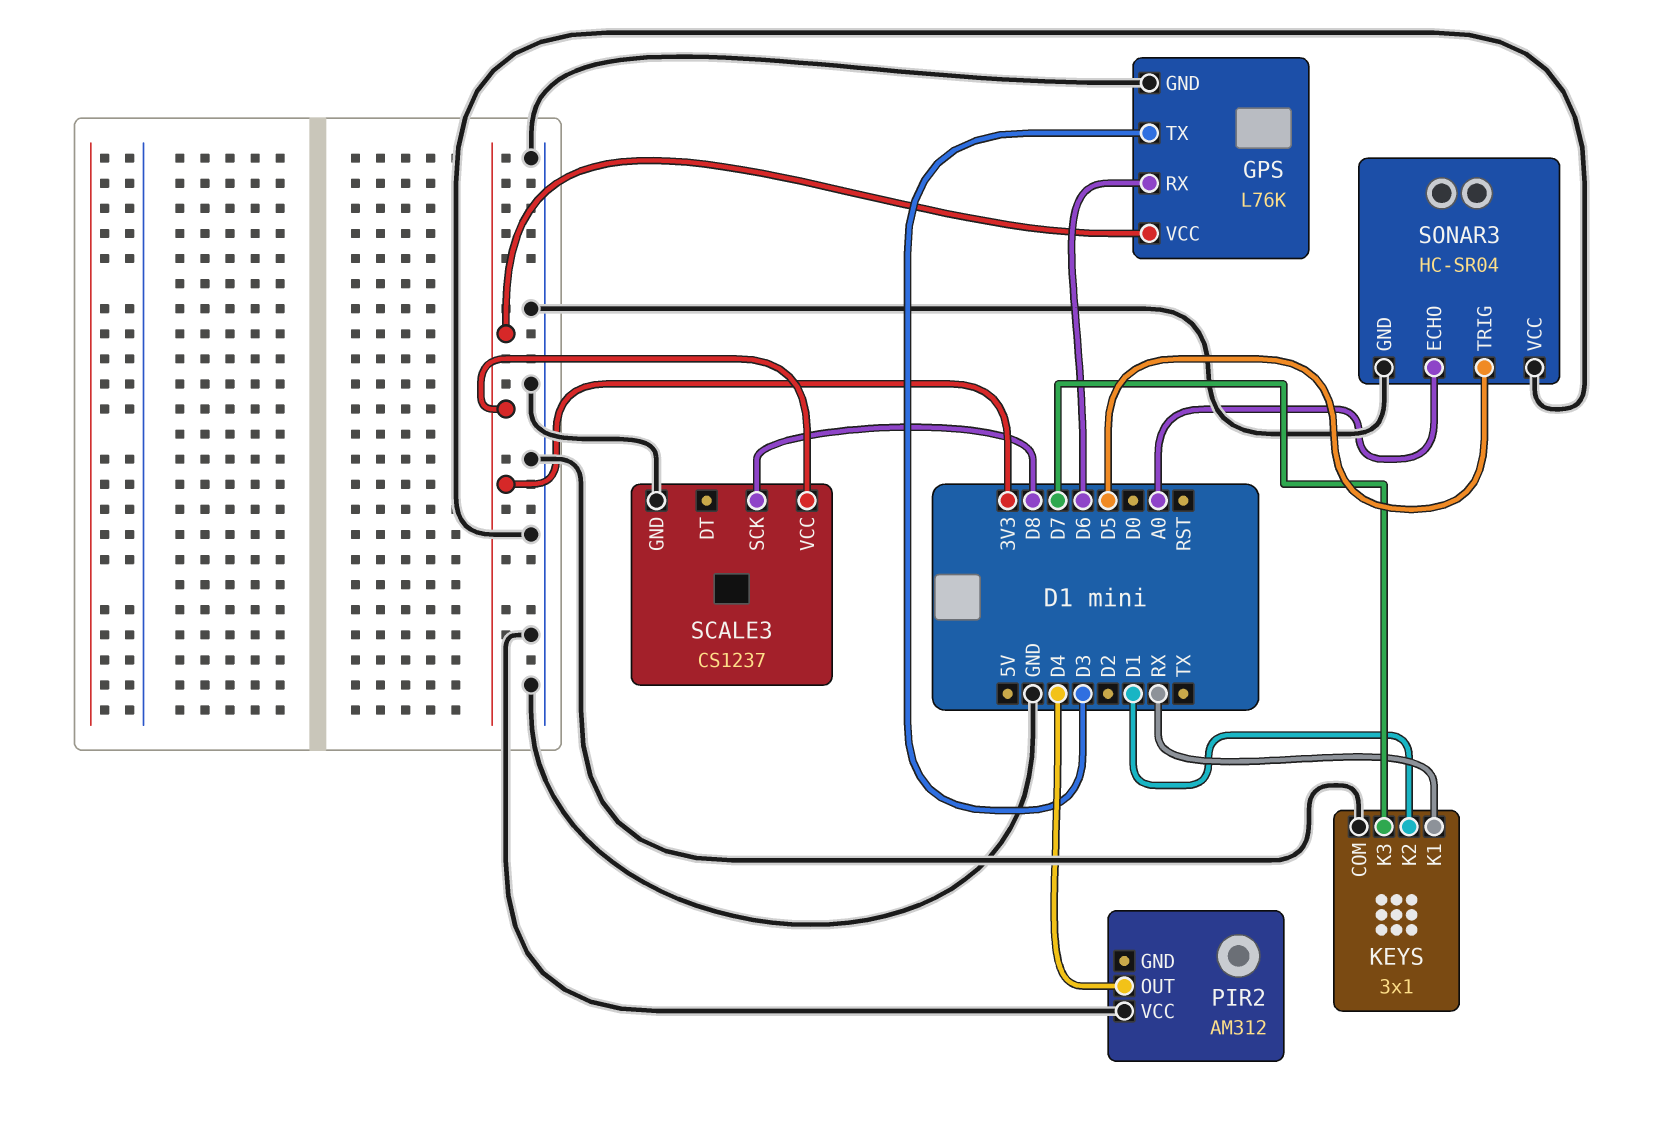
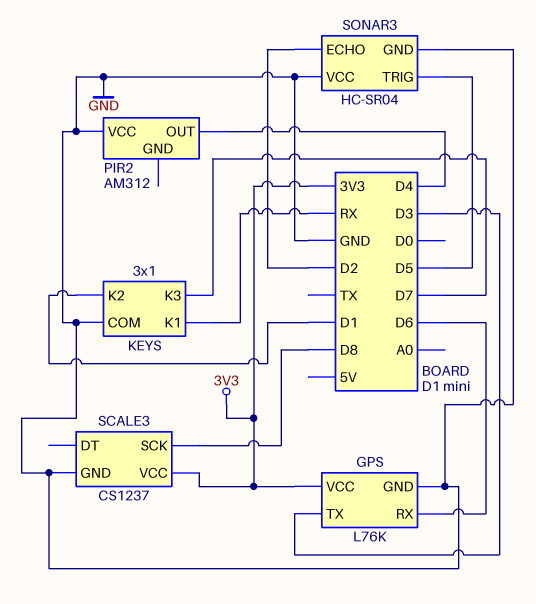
SONAR3 pin ECHO: A0 -> D2

